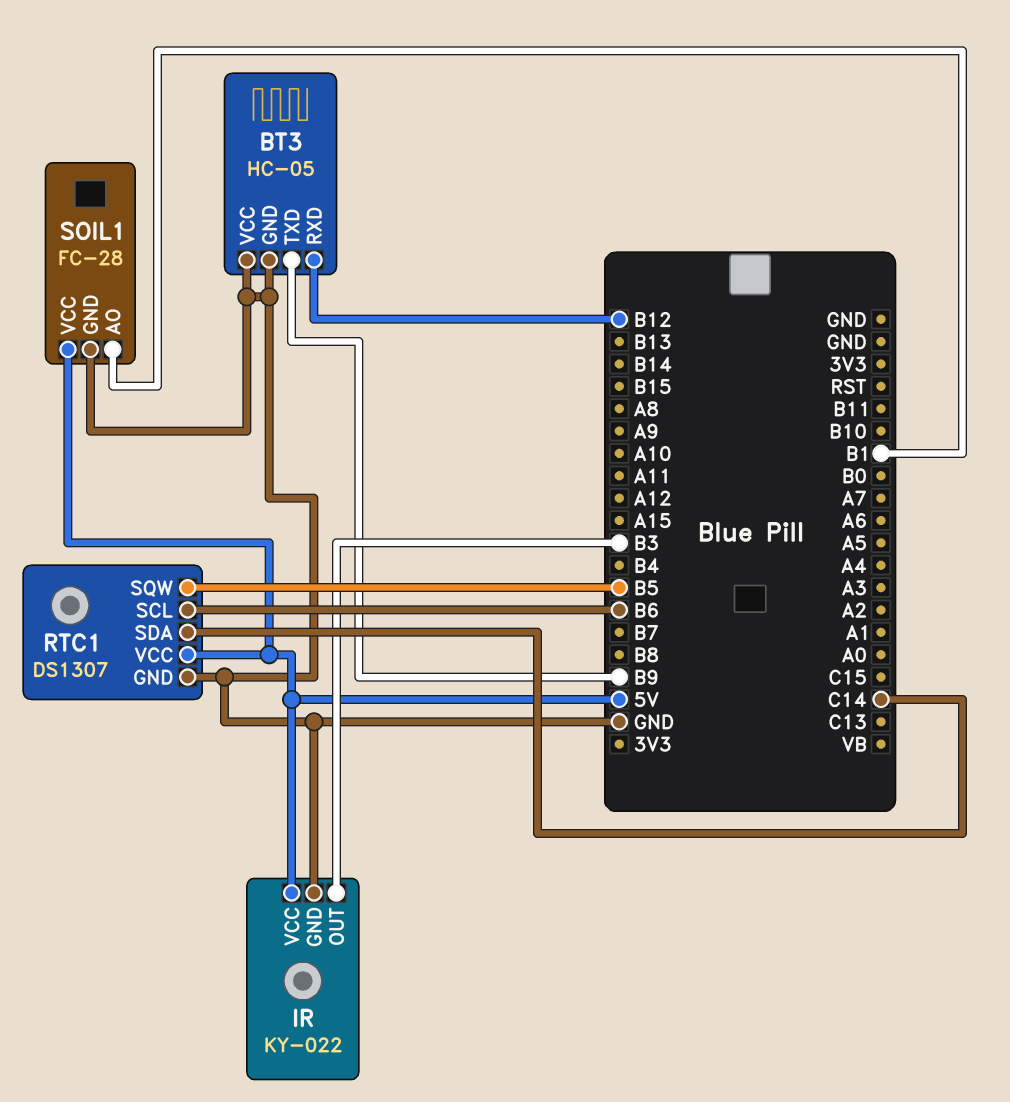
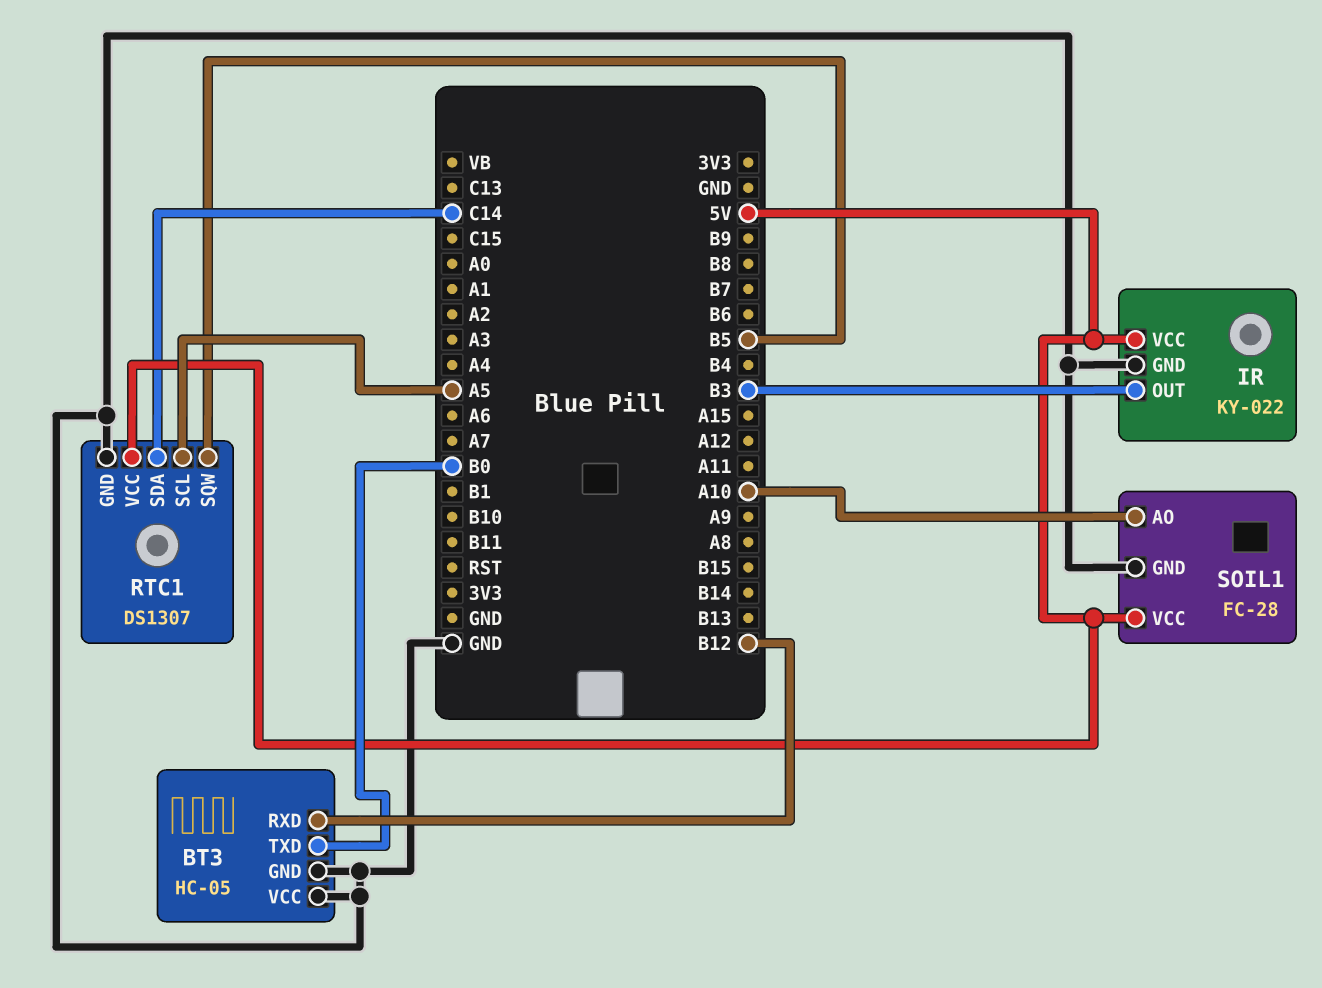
BT3 pin TXD: B9 -> B0
RTC1 pin SCL: B6 -> A5
SOIL1 pin AO: B1 -> A10

